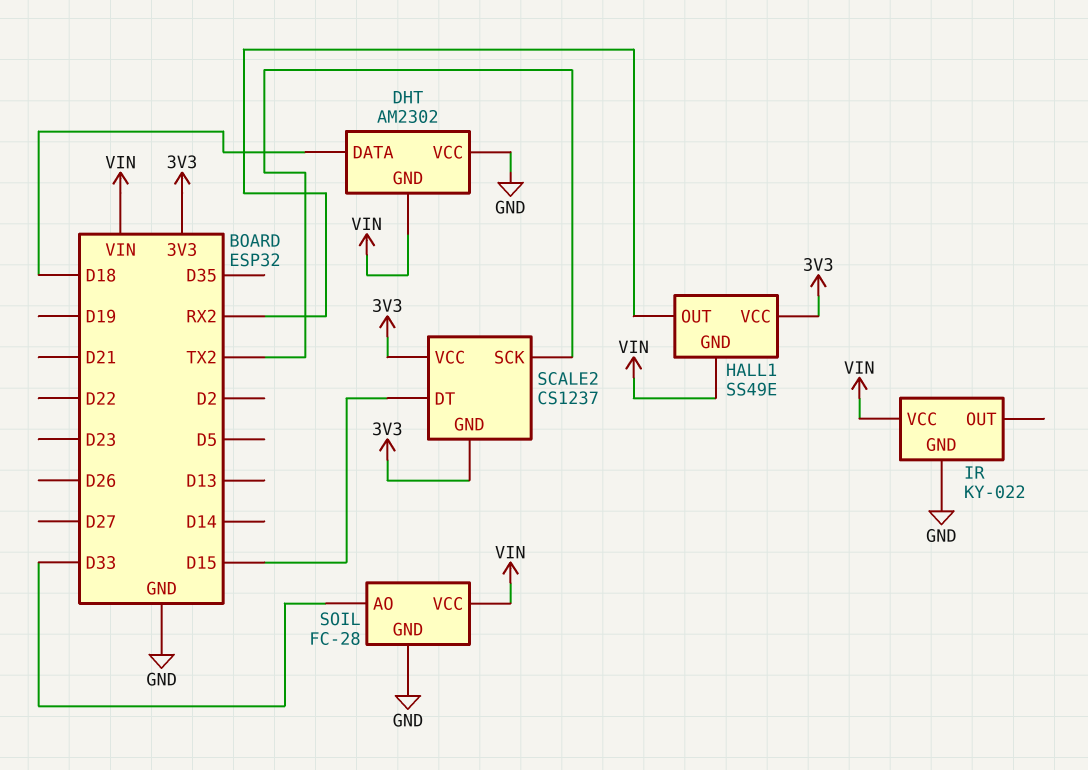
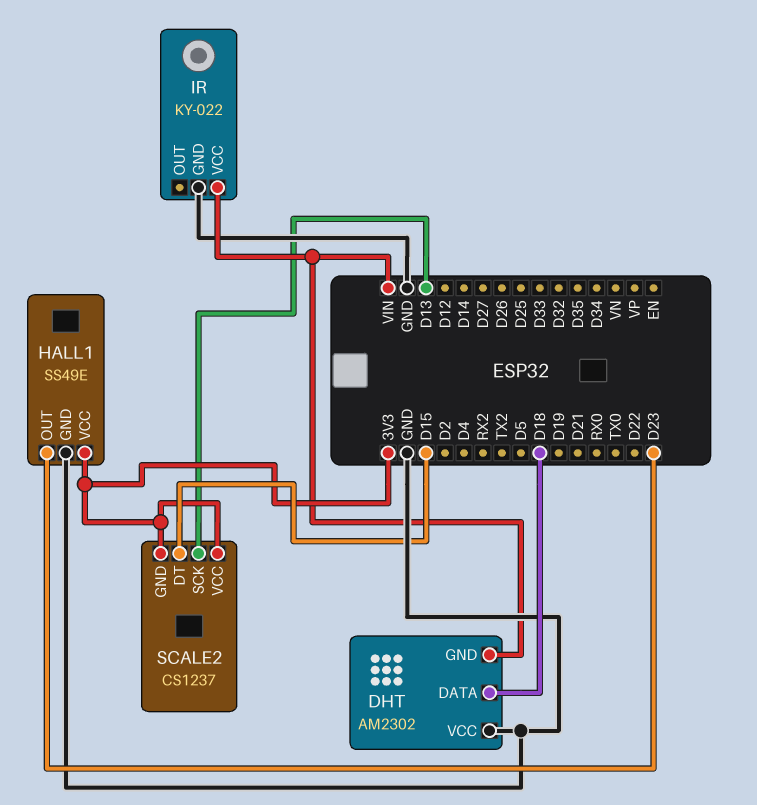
HALL1 pin GND: VIN -> GND
HALL1 pin OUT: RX2 -> D23
SCALE2 pin SCK: TX2 -> D13
SOIL: FC-28 -> none
SOIL pin AO: D33 -> none
SOIL pin GND: GND -> none
SOIL pin VCC: VIN -> none

